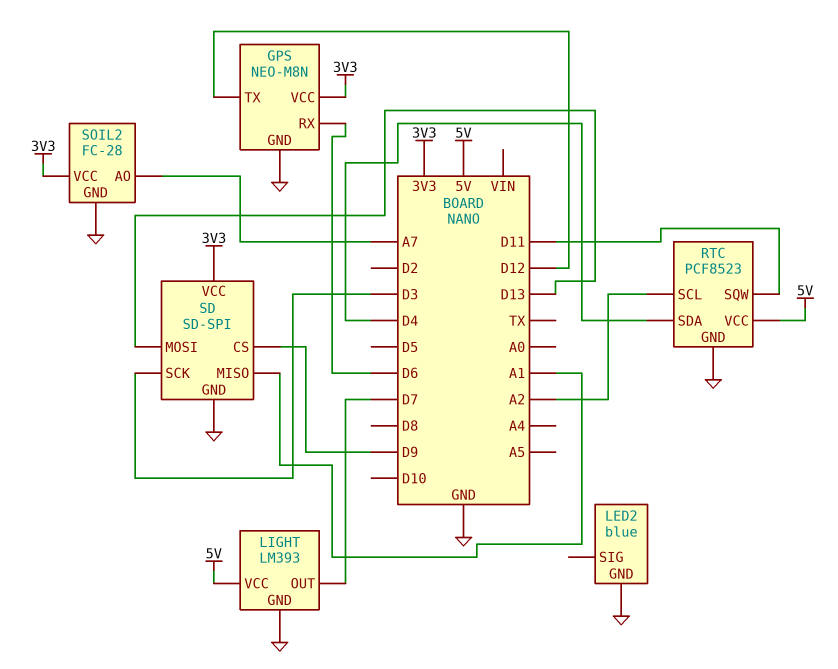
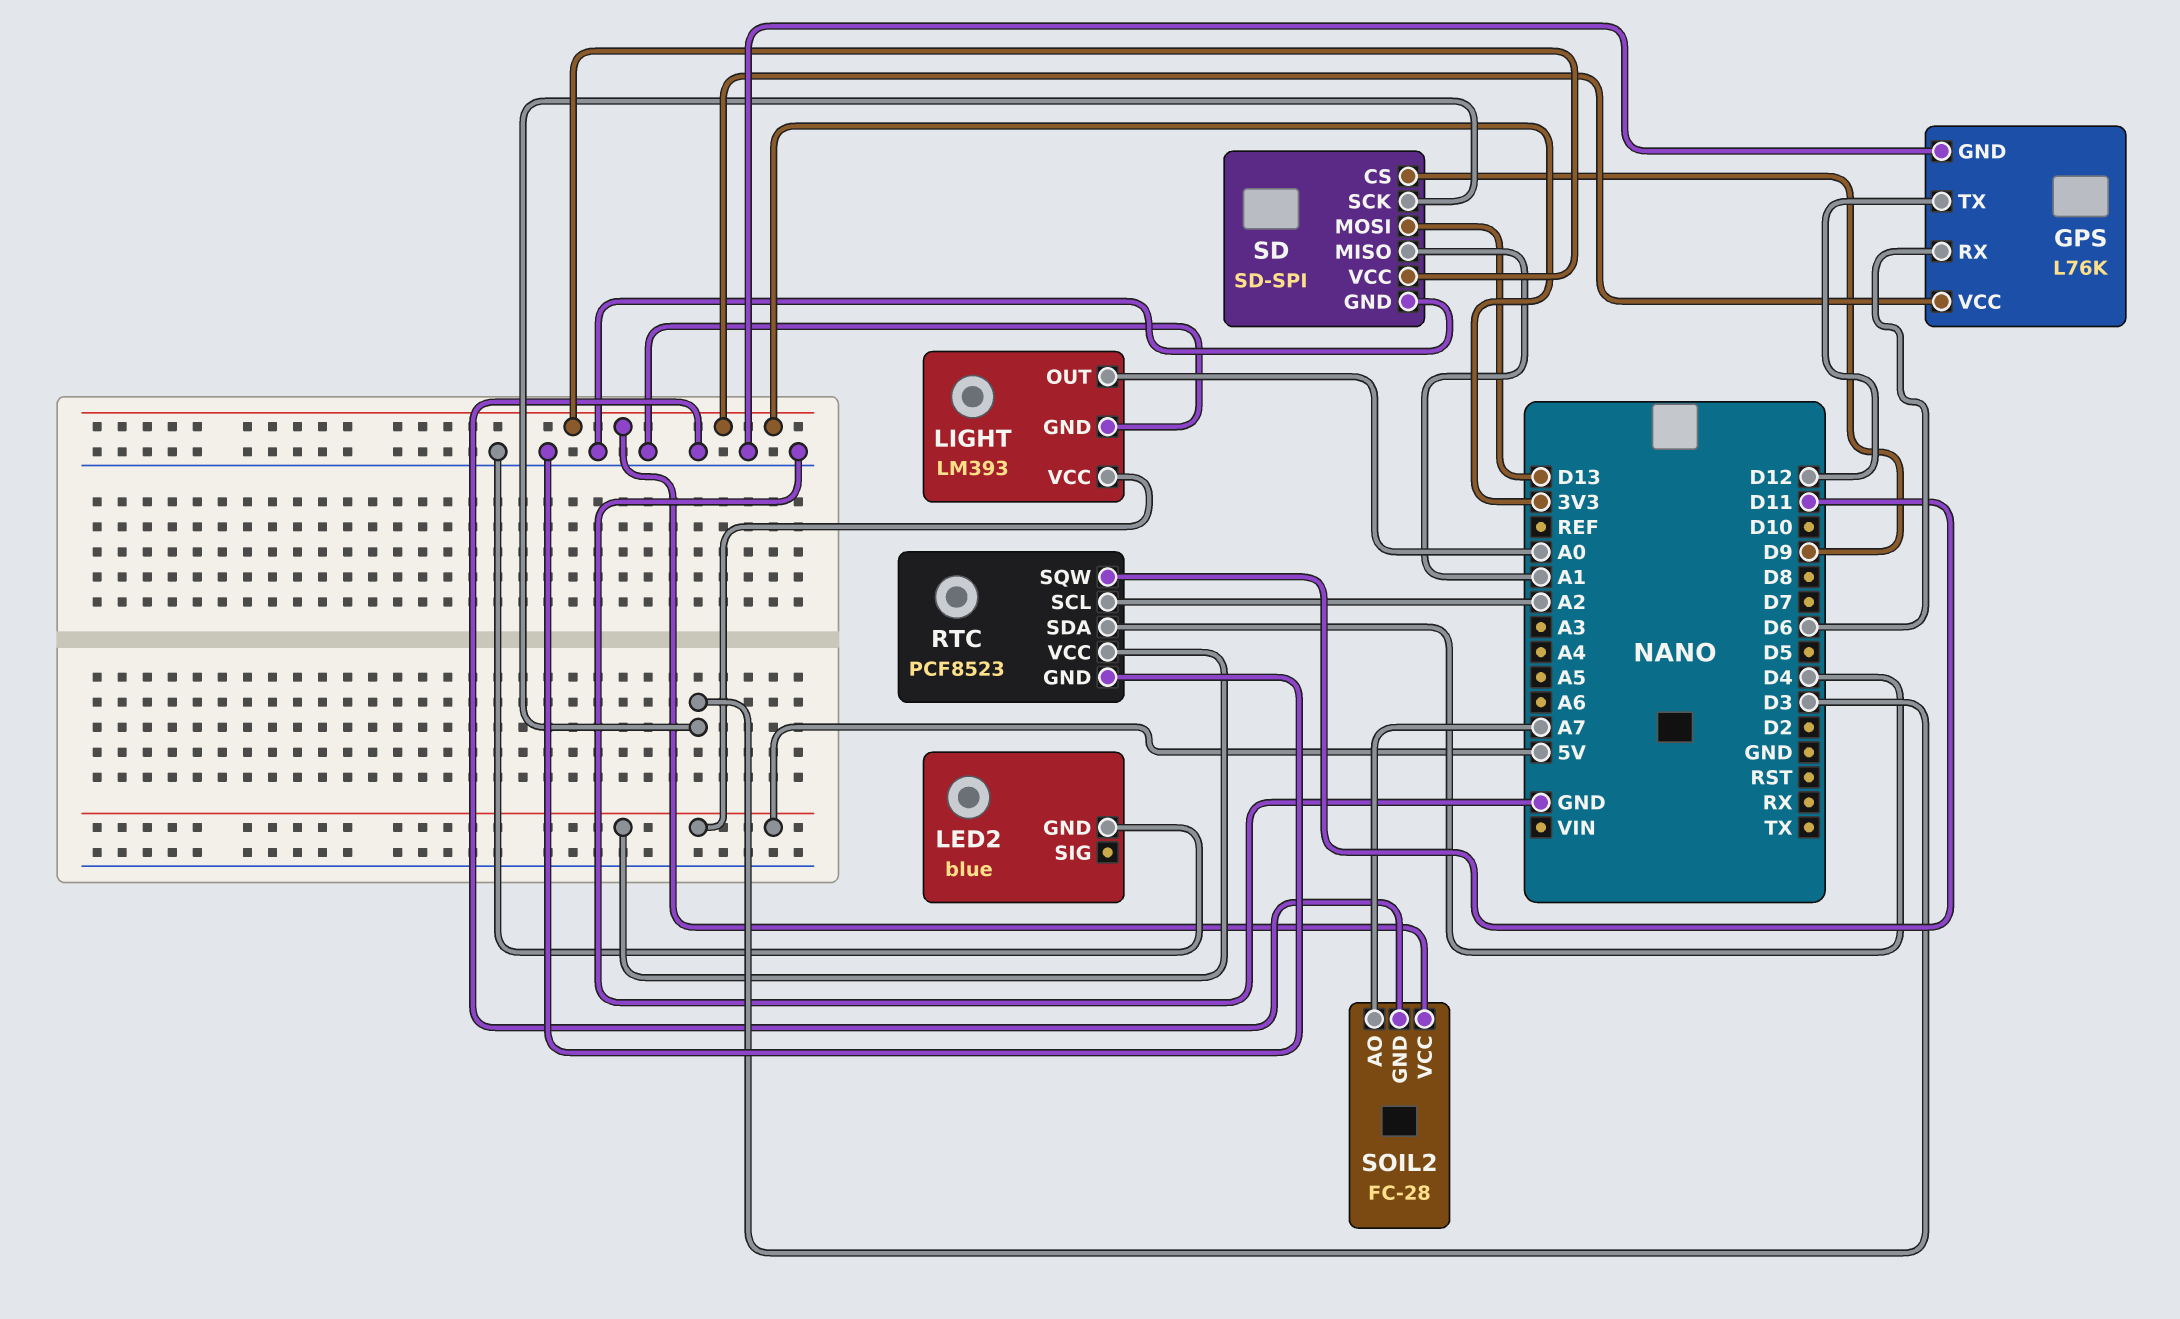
GPS: NEO-M8N -> L76K
LIGHT pin OUT: D7 -> A0

